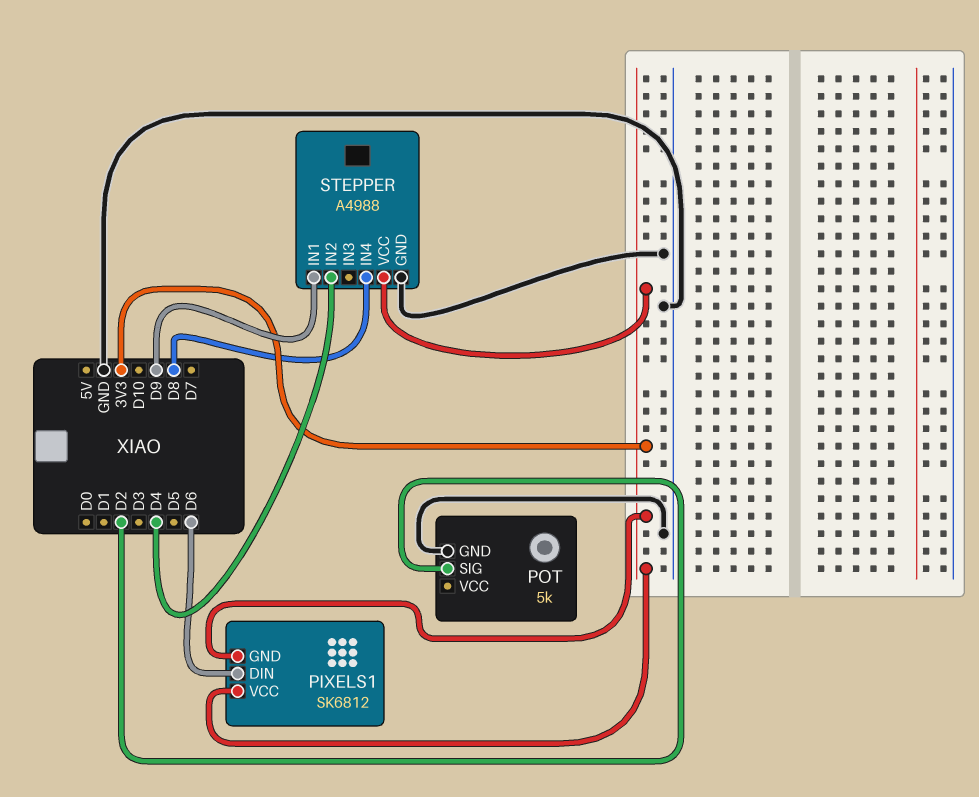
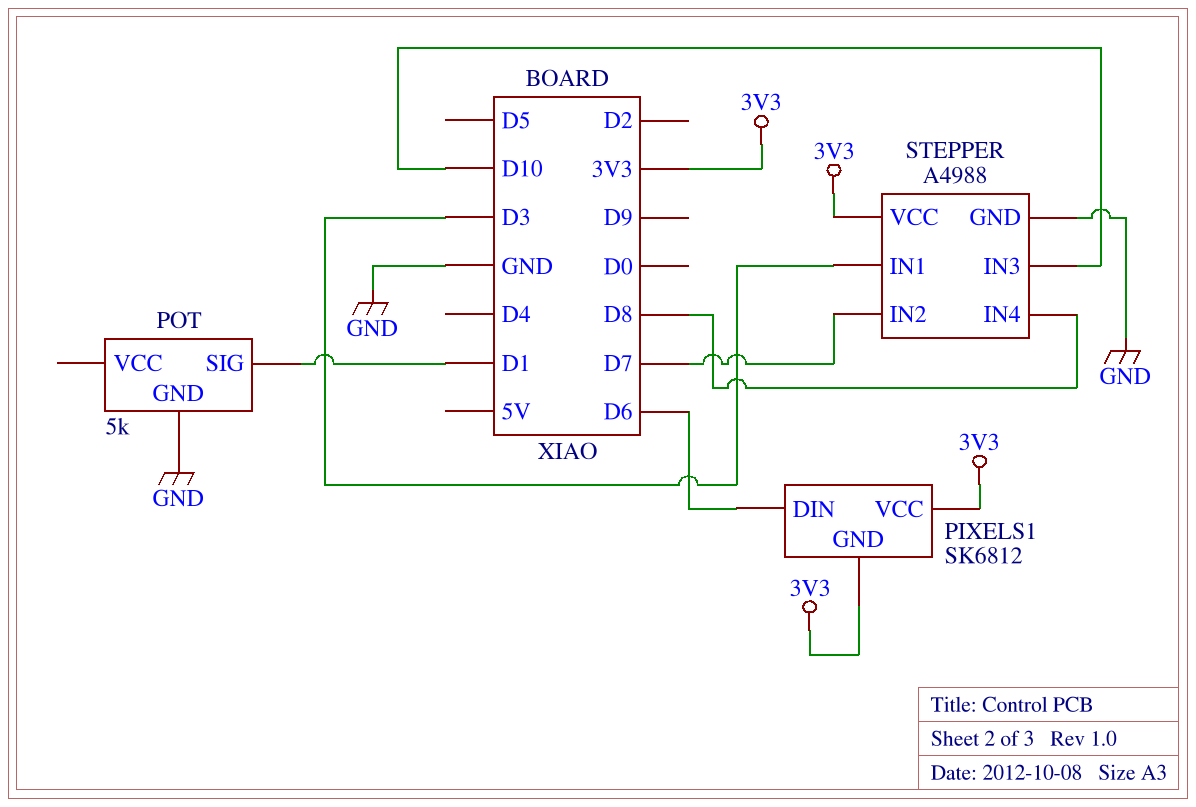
POT pin SIG: D2 -> D1
STEPPER pin IN1: D9 -> D3
STEPPER pin IN2: D4 -> D7
STEPPER pin IN3: none -> D10

